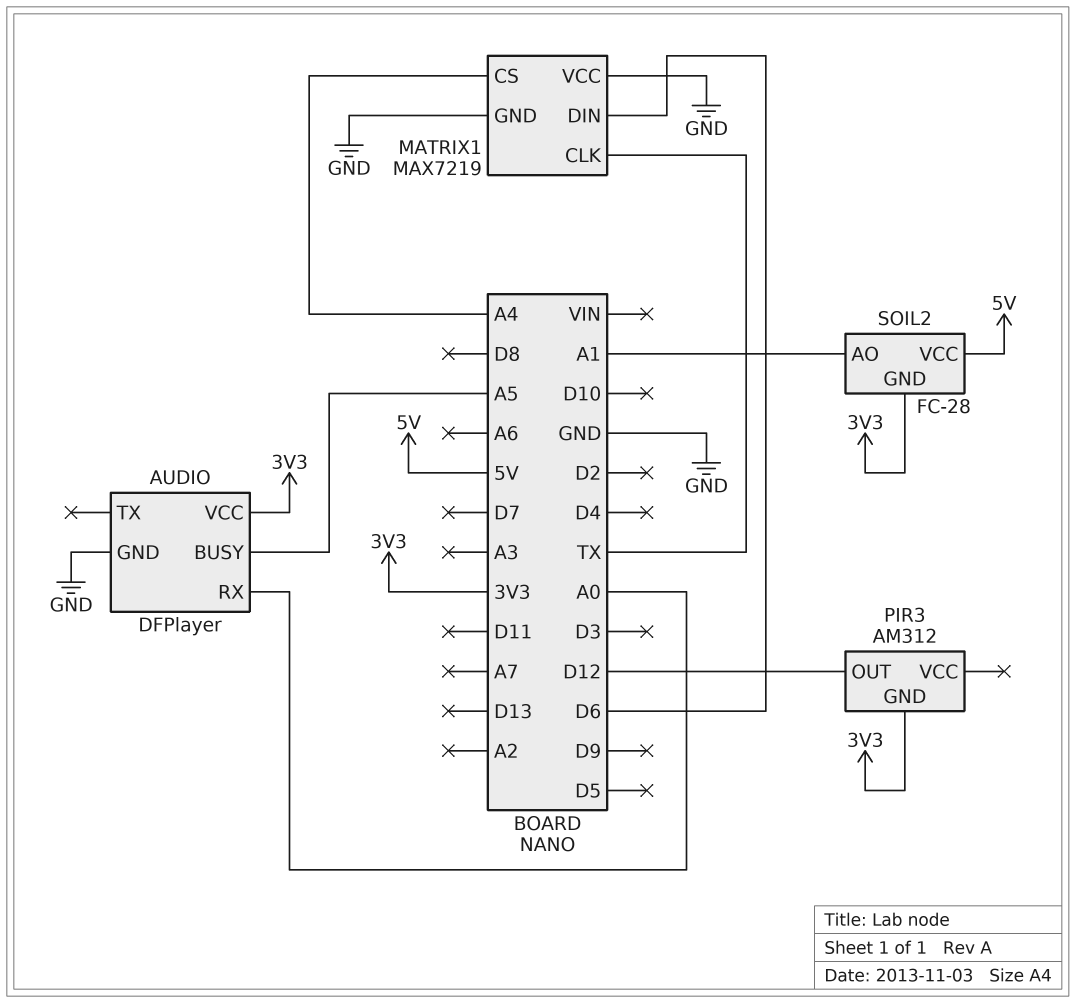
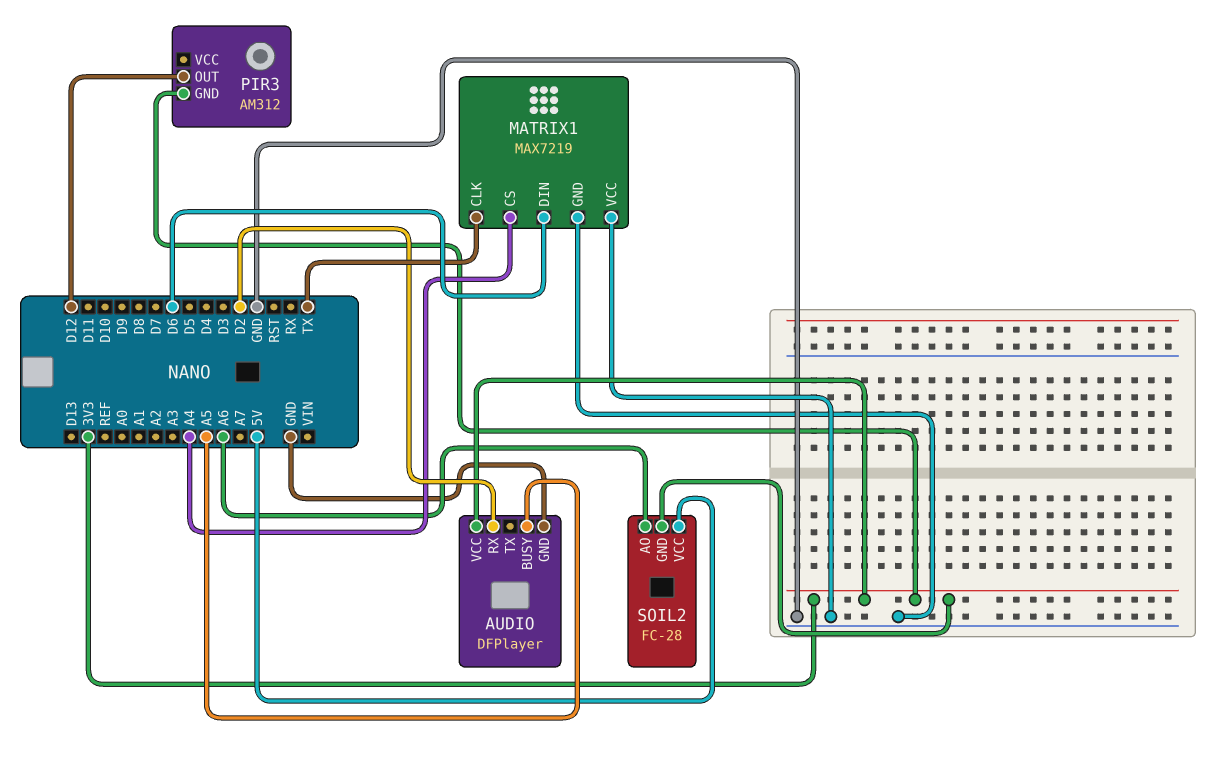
AUDIO pin RX: A0 -> D2
SOIL2 pin AO: A1 -> A6

